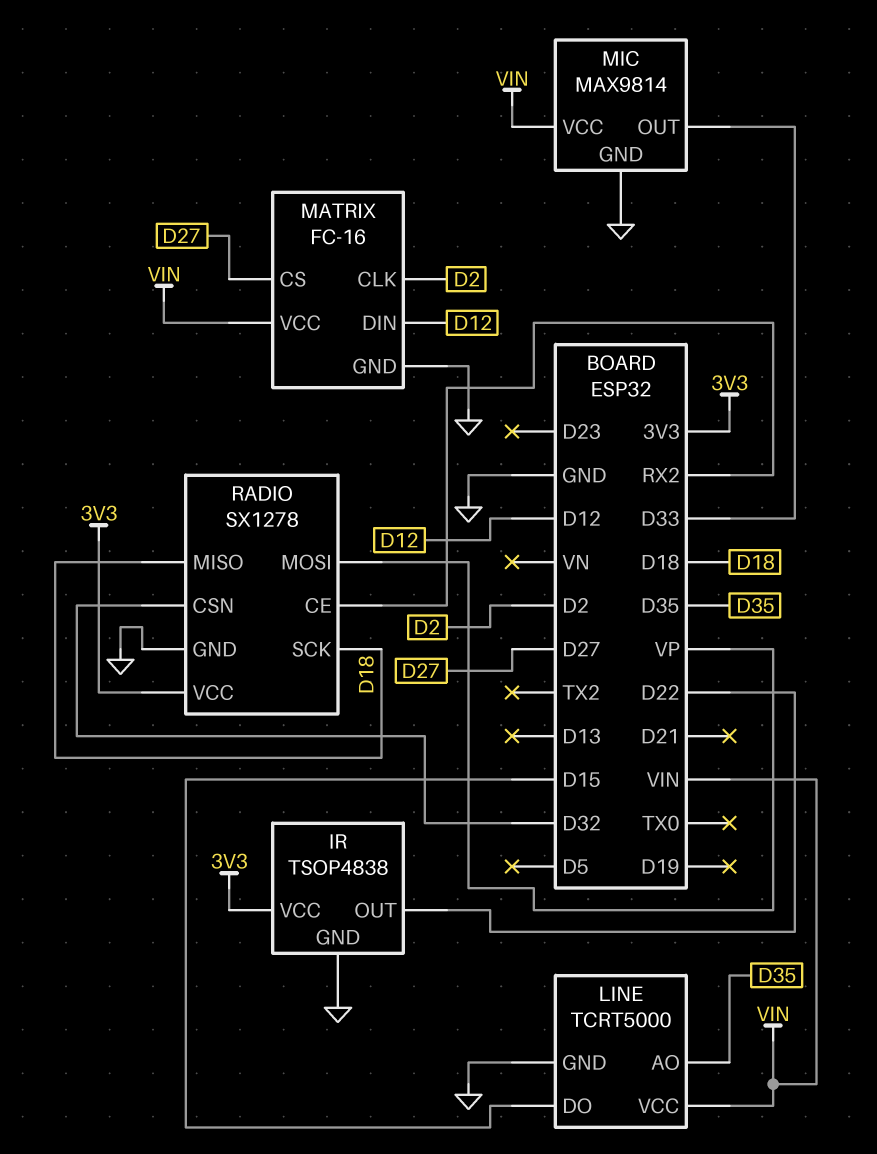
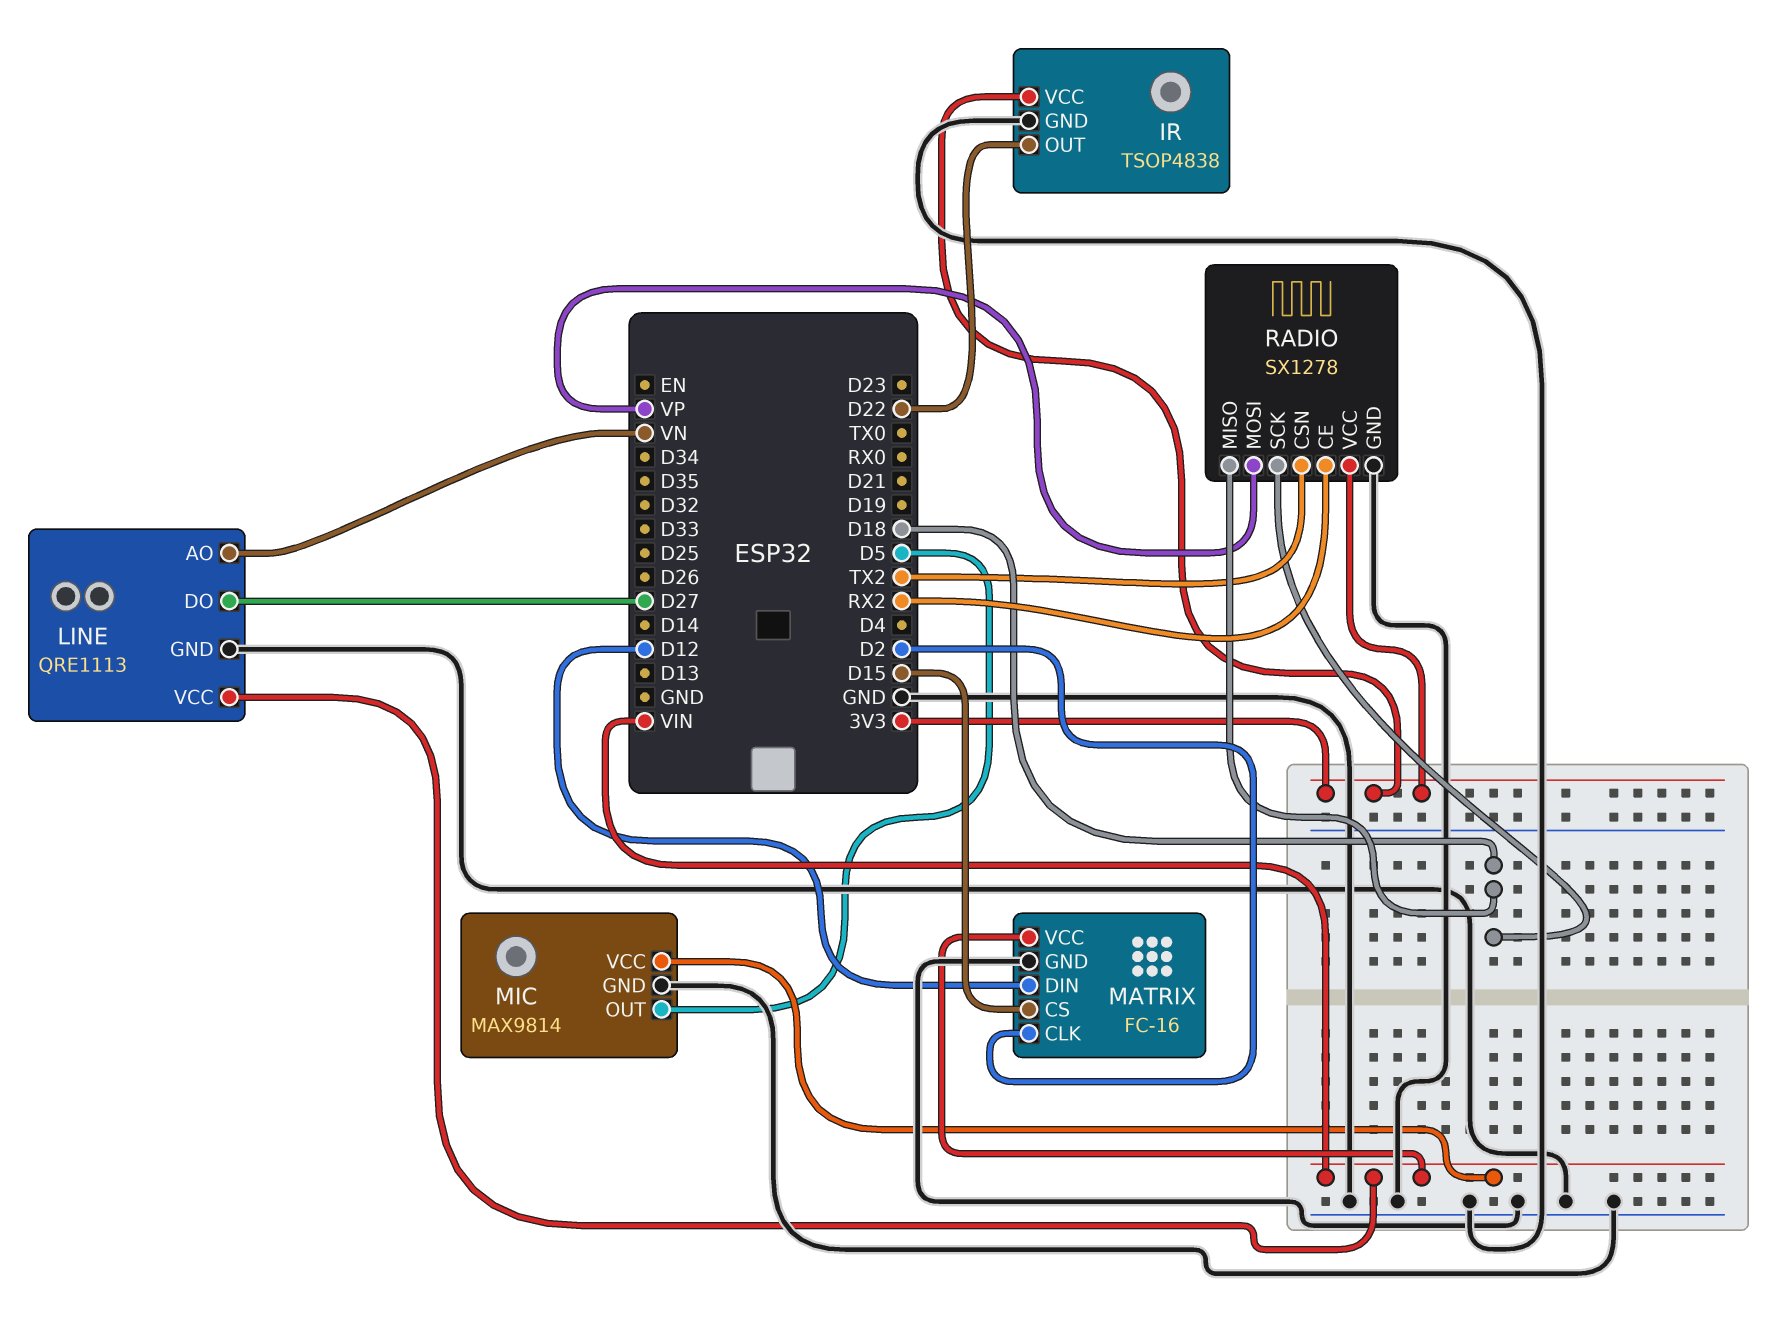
LINE: TCRT5000 -> QRE1113
LINE pin AO: D35 -> VN
LINE pin DO: D15 -> D27
MATRIX pin CS: D27 -> D15
MIC pin OUT: D33 -> D5
RADIO pin CSN: D32 -> TX2

